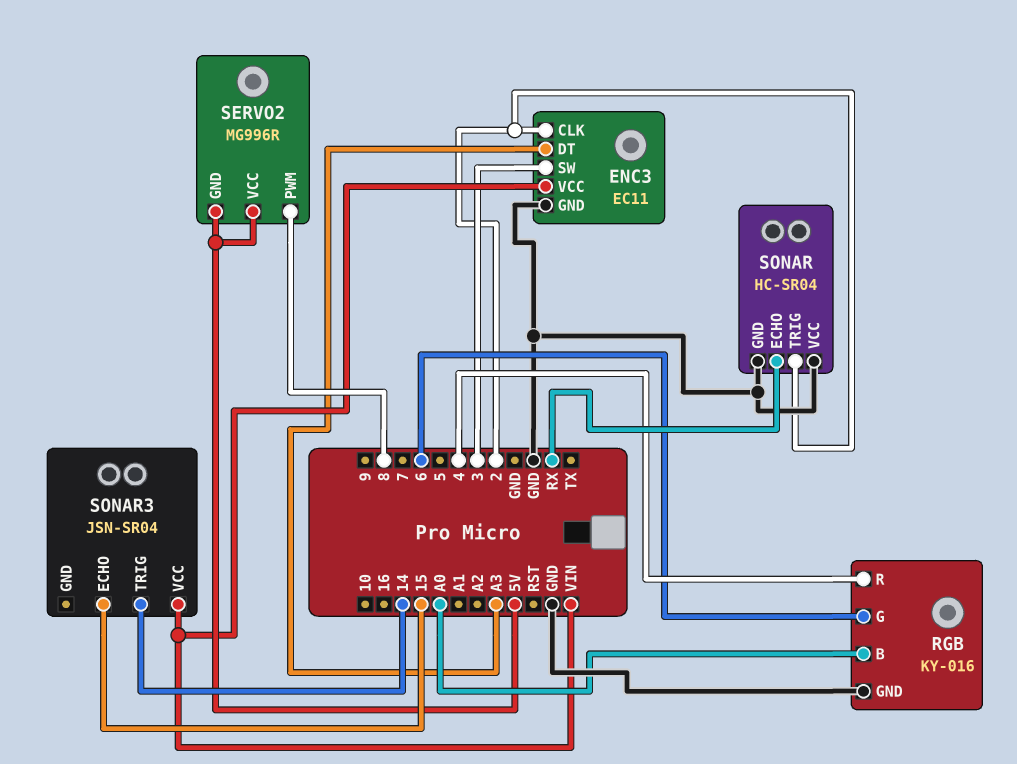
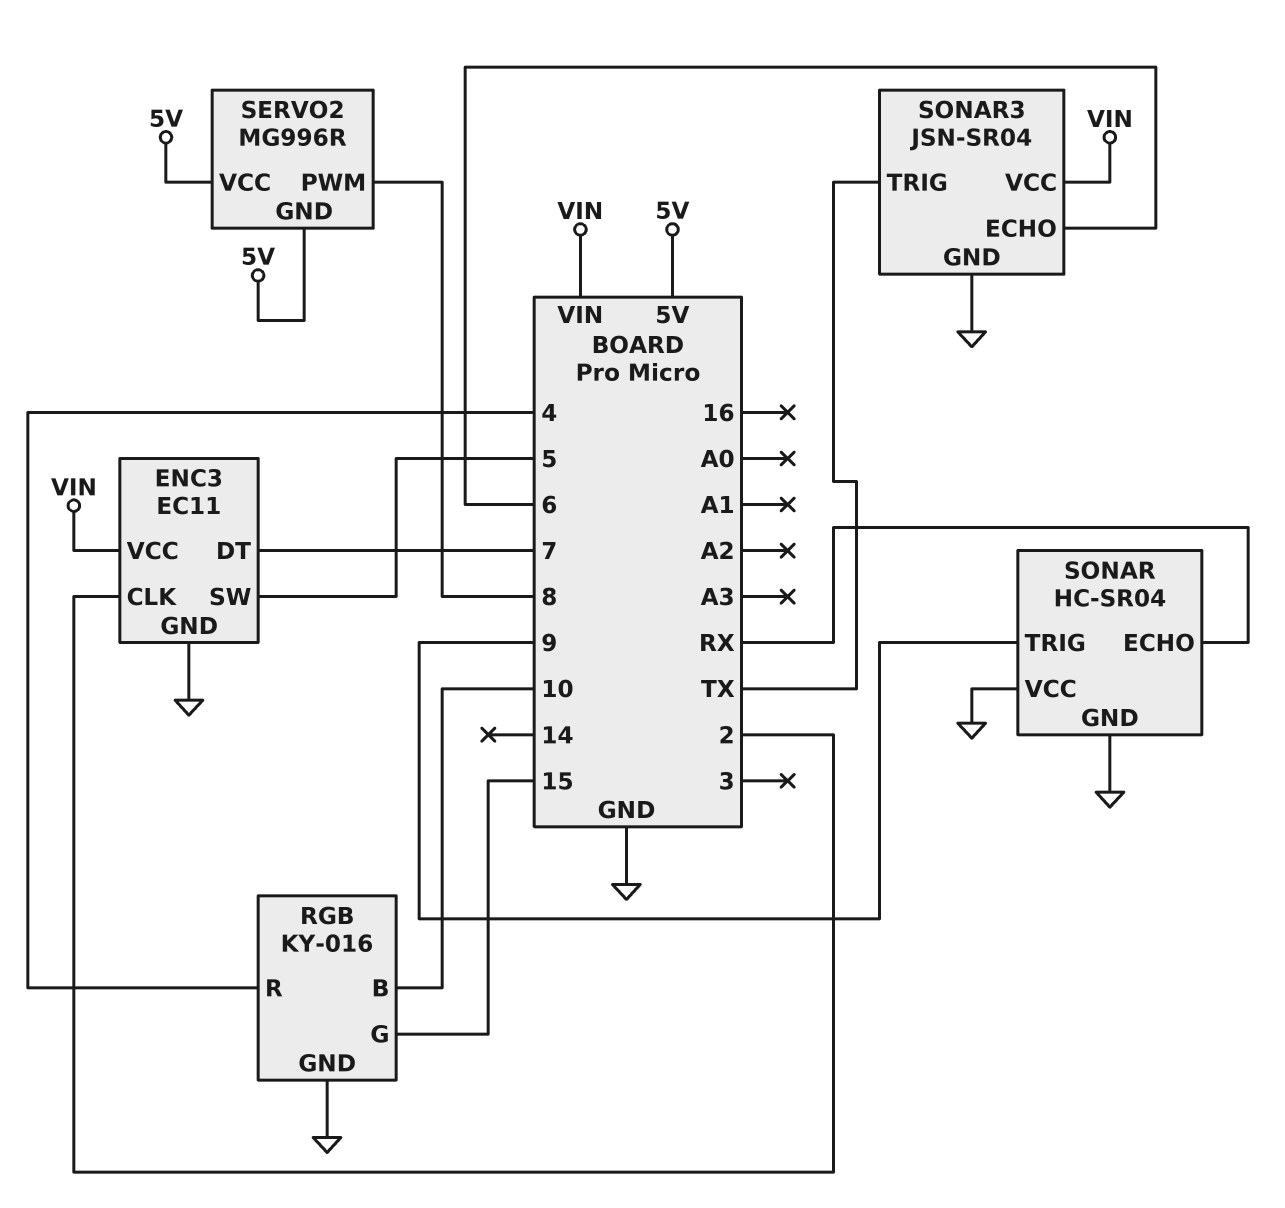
ENC3 pin DT: A3 -> 7
ENC3 pin SW: 3 -> 5
RGB pin B: A0 -> 10
RGB pin G: 6 -> 15
SONAR pin TRIG: 2 -> 9
SONAR3 pin ECHO: 15 -> 6
SONAR3 pin GND: none -> GND
SONAR3 pin TRIG: 14 -> TX

